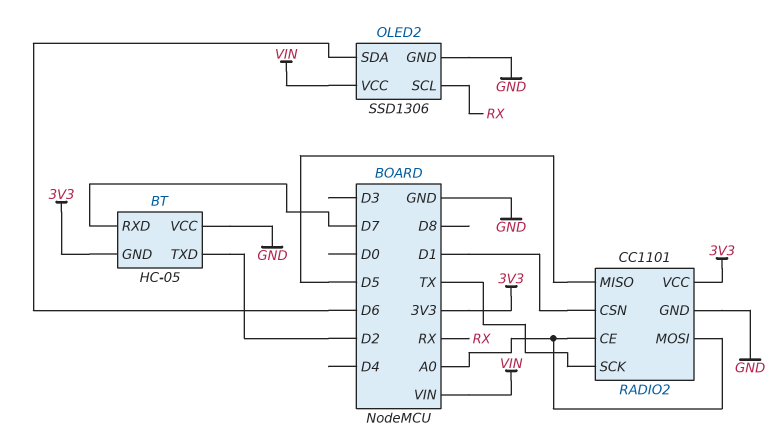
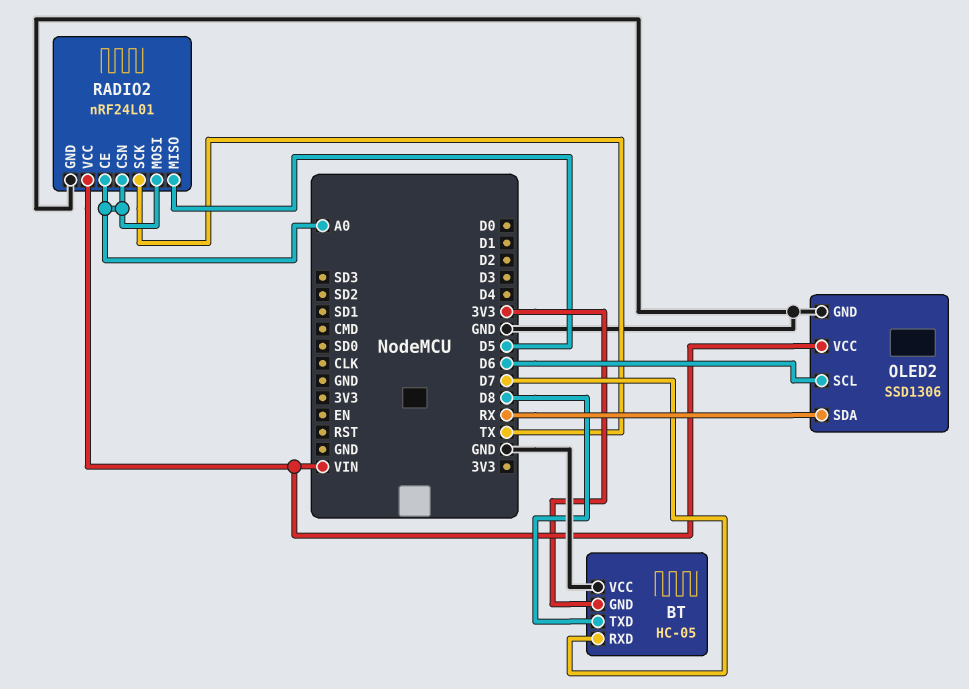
BT pin TXD: D2 -> D8
OLED2 pin SCL: RX -> D6
OLED2 pin SDA: D6 -> RX
RADIO2: CC1101 -> nRF24L01
RADIO2 pin CSN: D1 -> A0
RADIO2 pin VCC: 3V3 -> VIN

